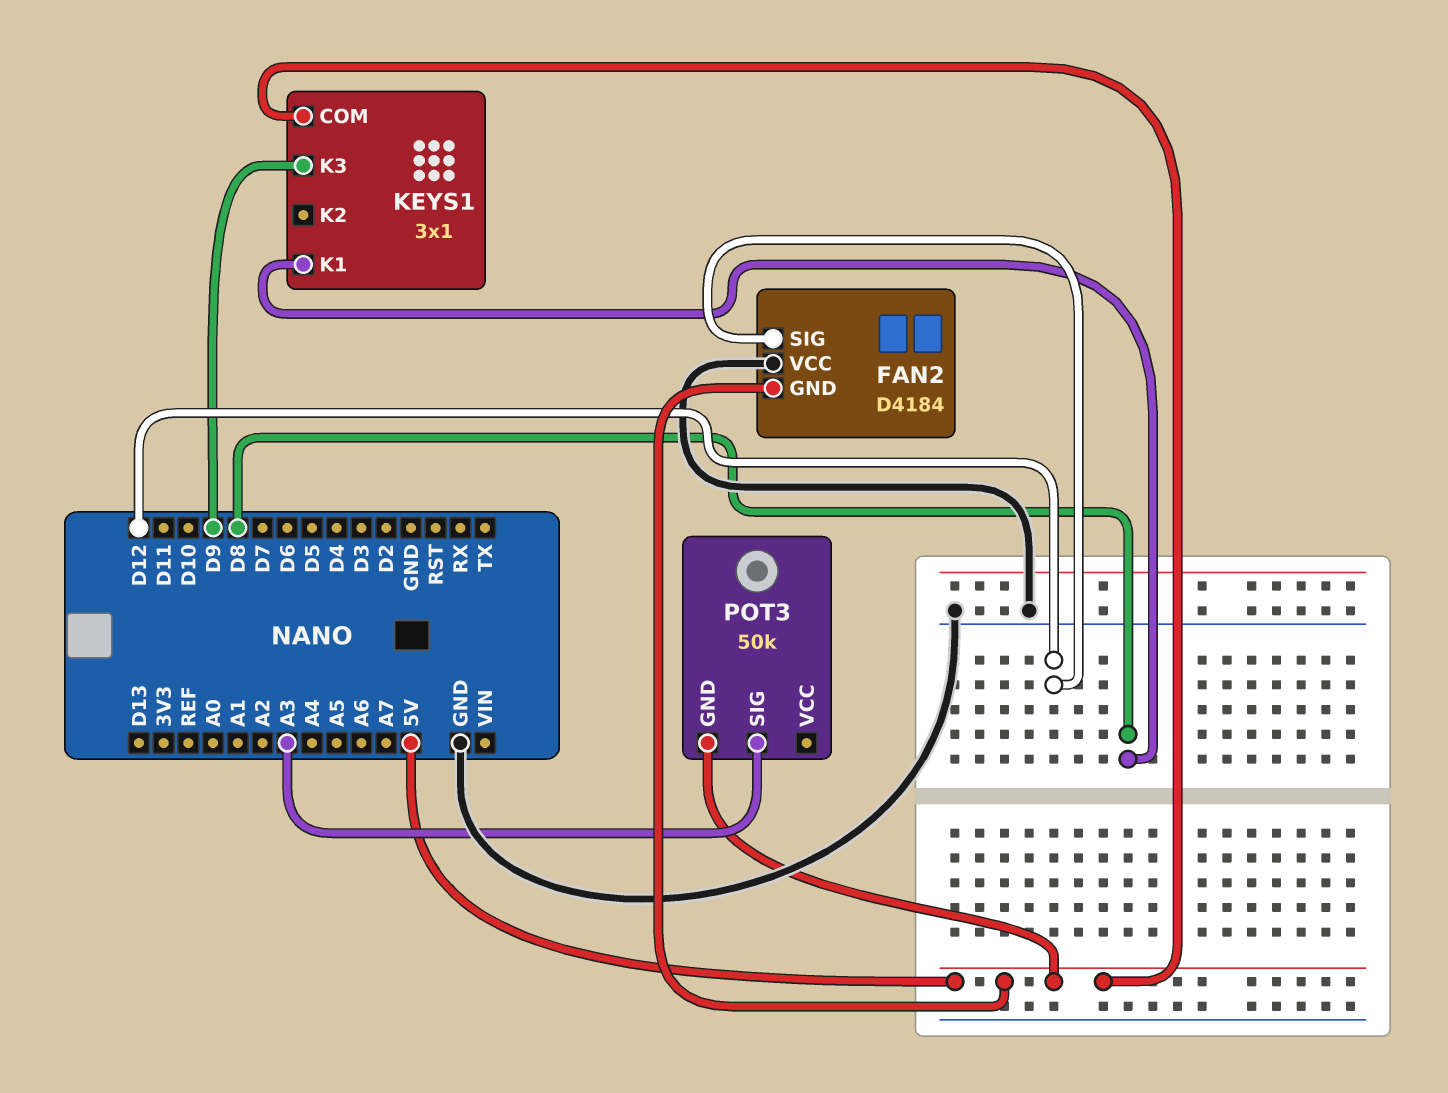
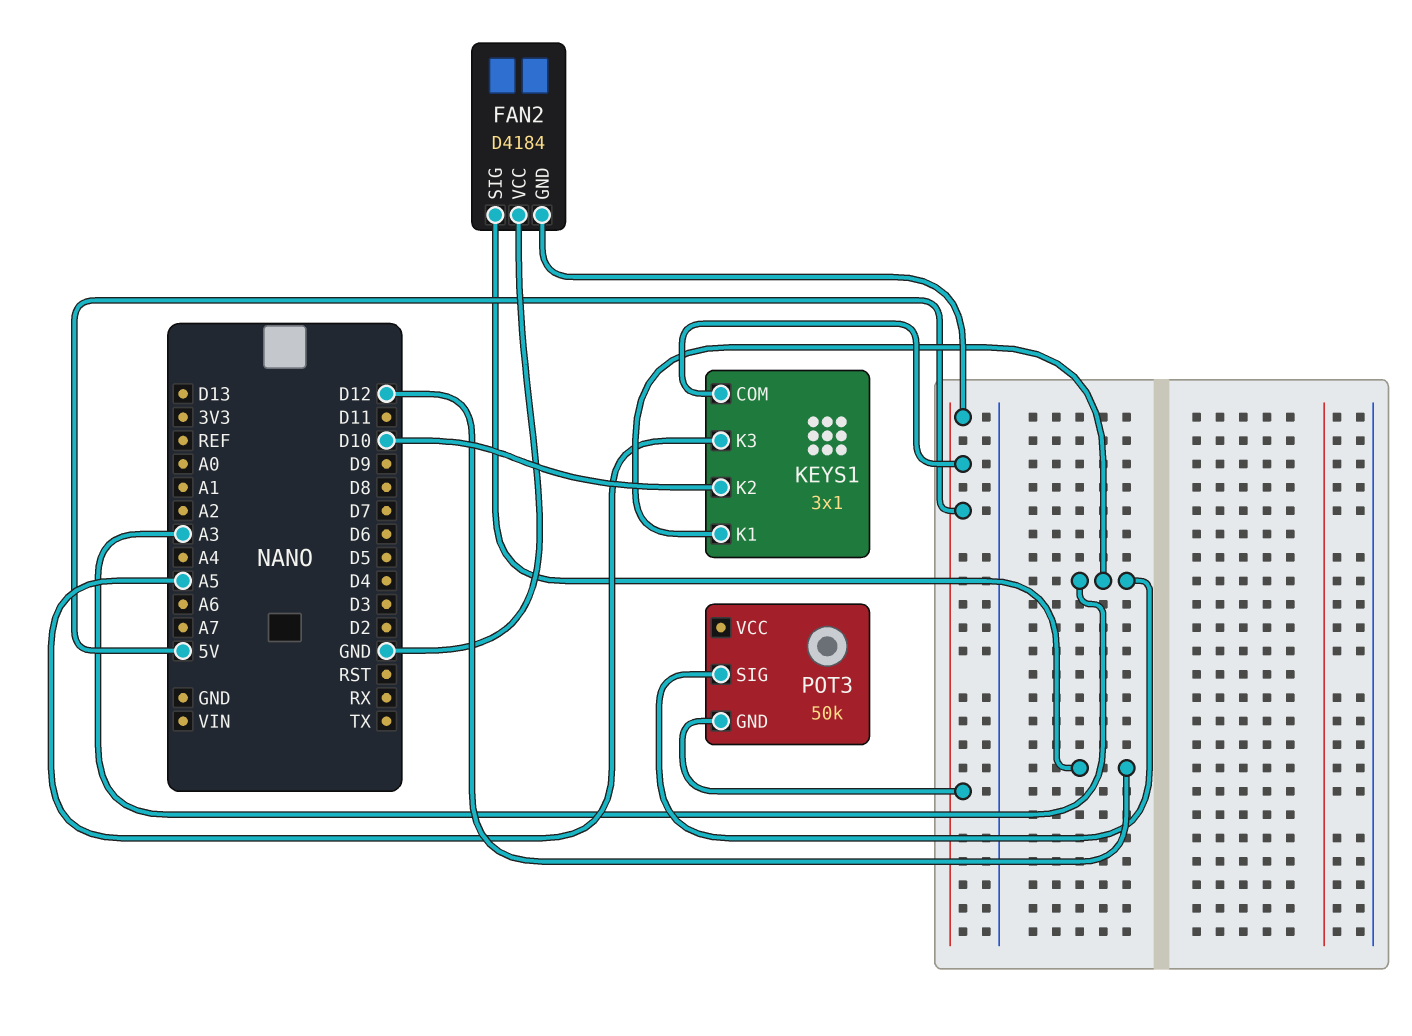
KEYS1 pin K1: D8 -> A3
KEYS1 pin K2: none -> D10
KEYS1 pin K3: D9 -> A5

